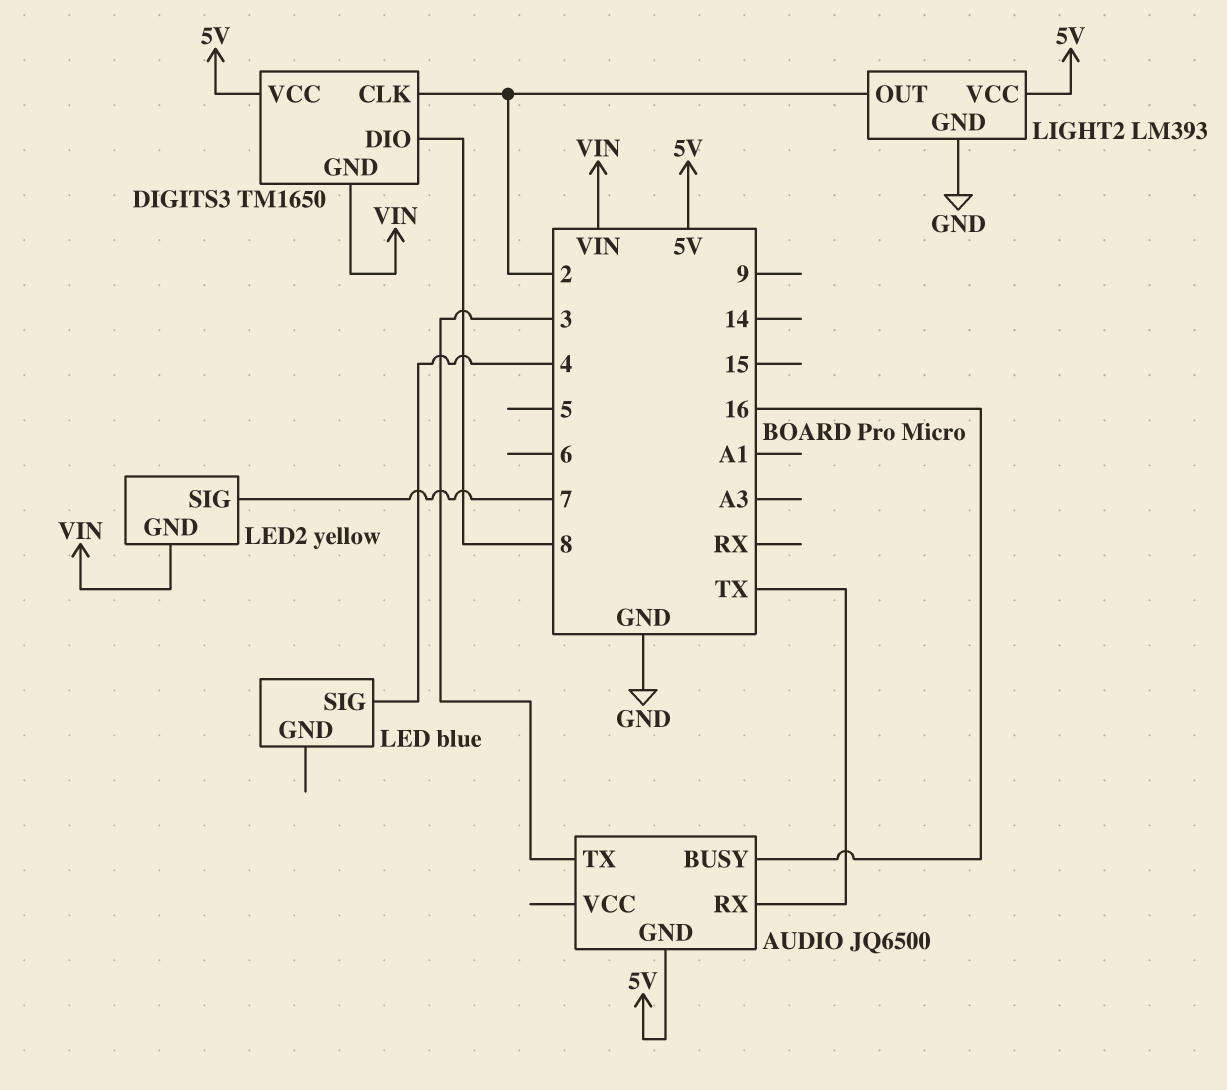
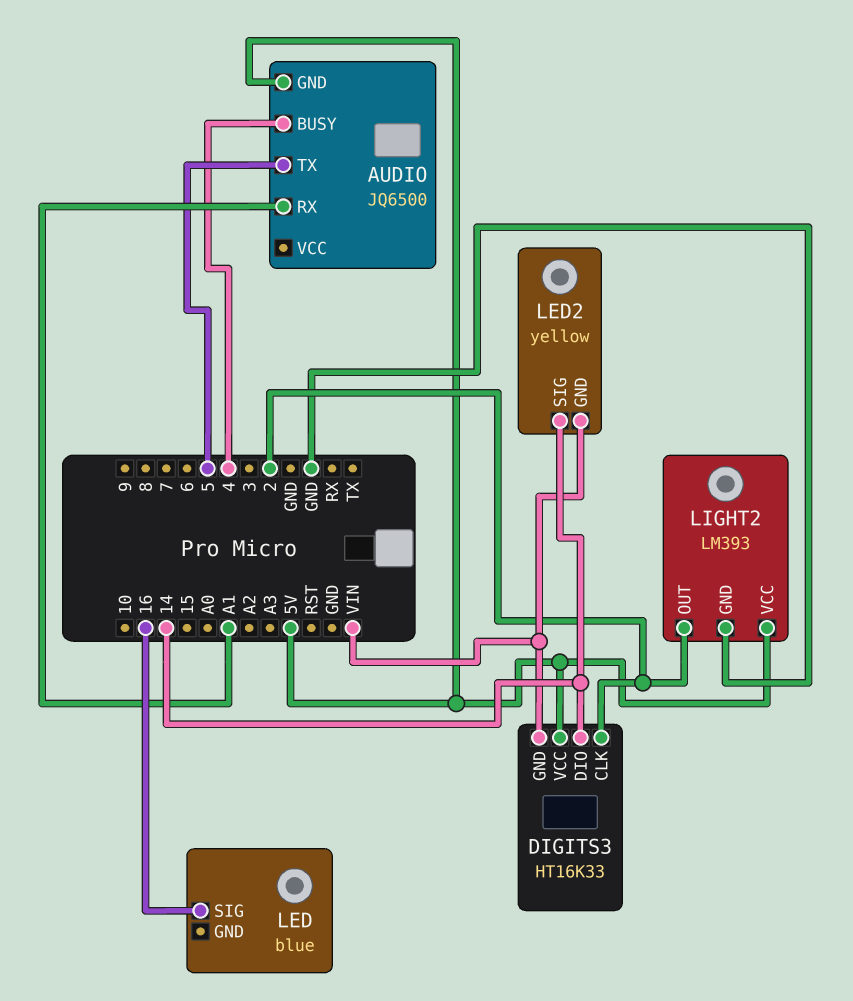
AUDIO pin BUSY: 16 -> 4
AUDIO pin RX: TX -> A1
AUDIO pin TX: 3 -> 5
DIGITS3: TM1650 -> HT16K33
DIGITS3 pin DIO: 8 -> 14
LED pin SIG: 4 -> 16
LED2 pin SIG: 7 -> 14

